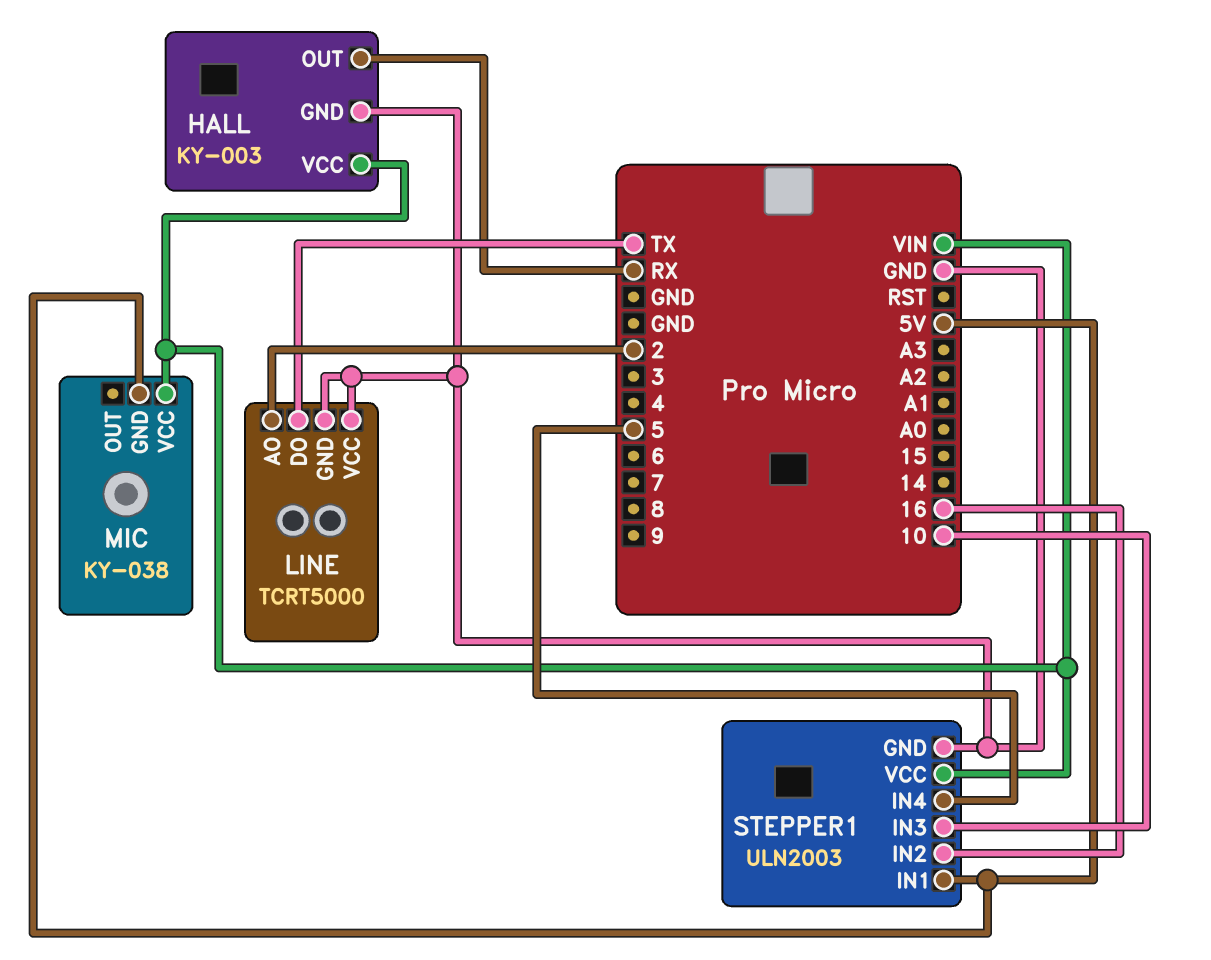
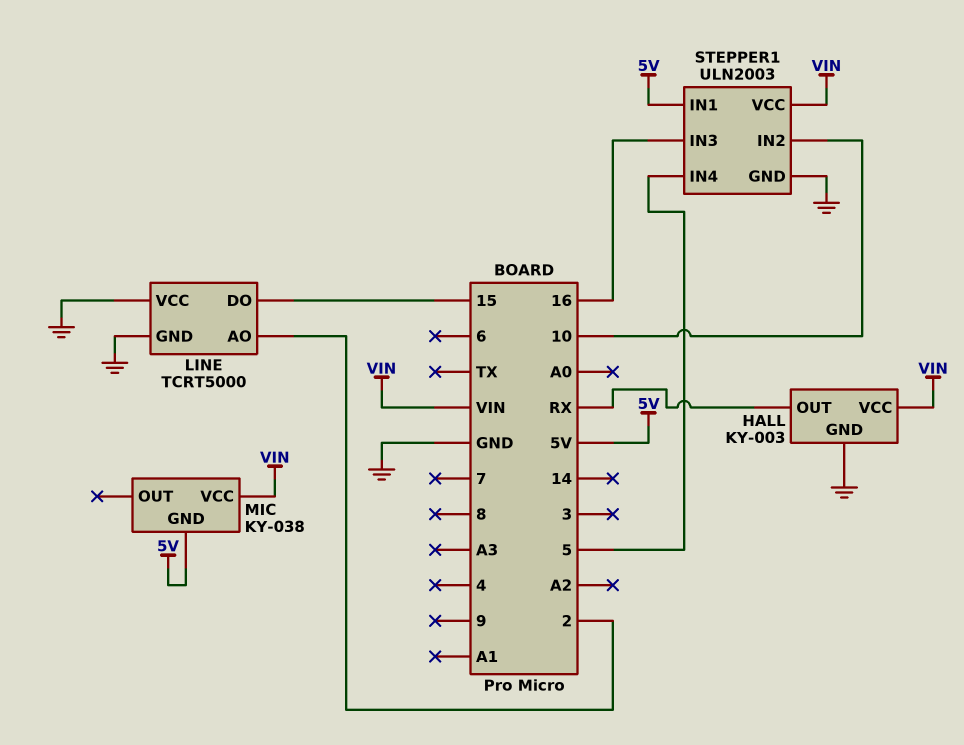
LINE pin DO: TX -> 15
STEPPER1 pin IN2: 16 -> 10
STEPPER1 pin IN3: 10 -> 16

